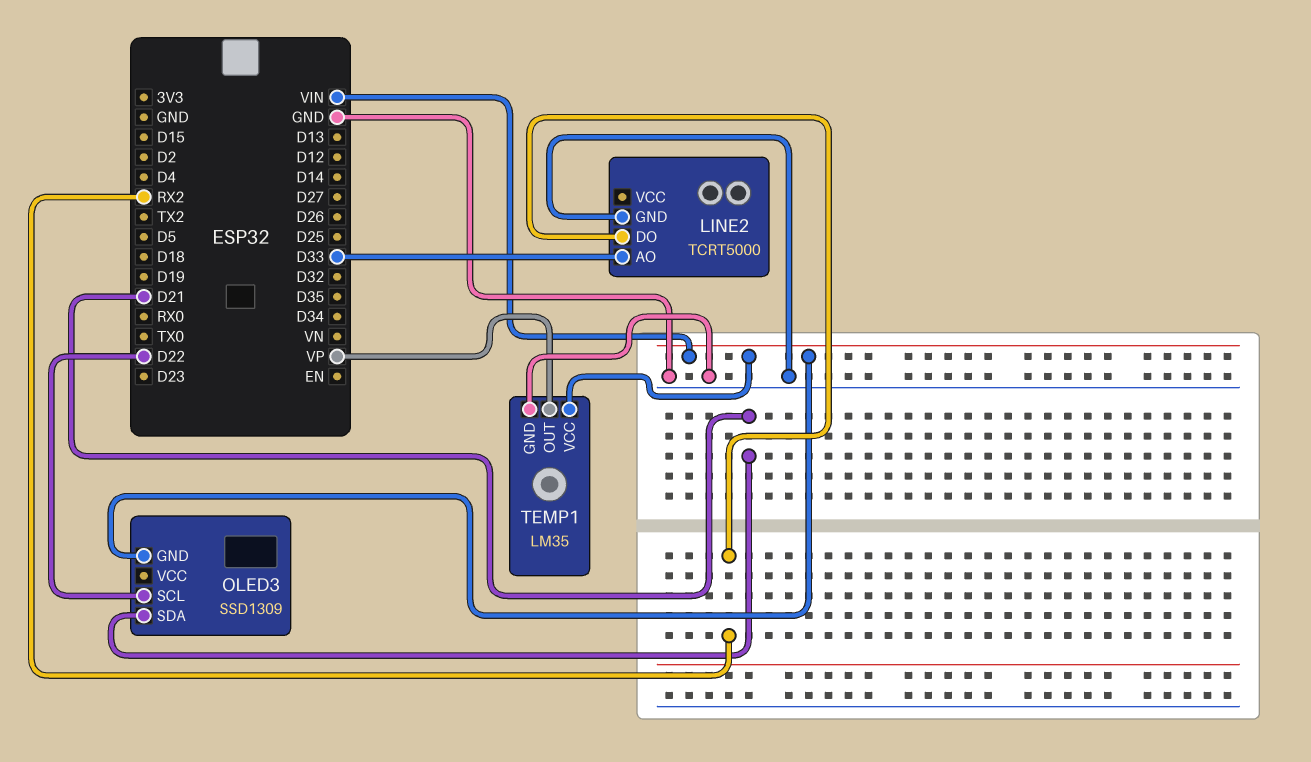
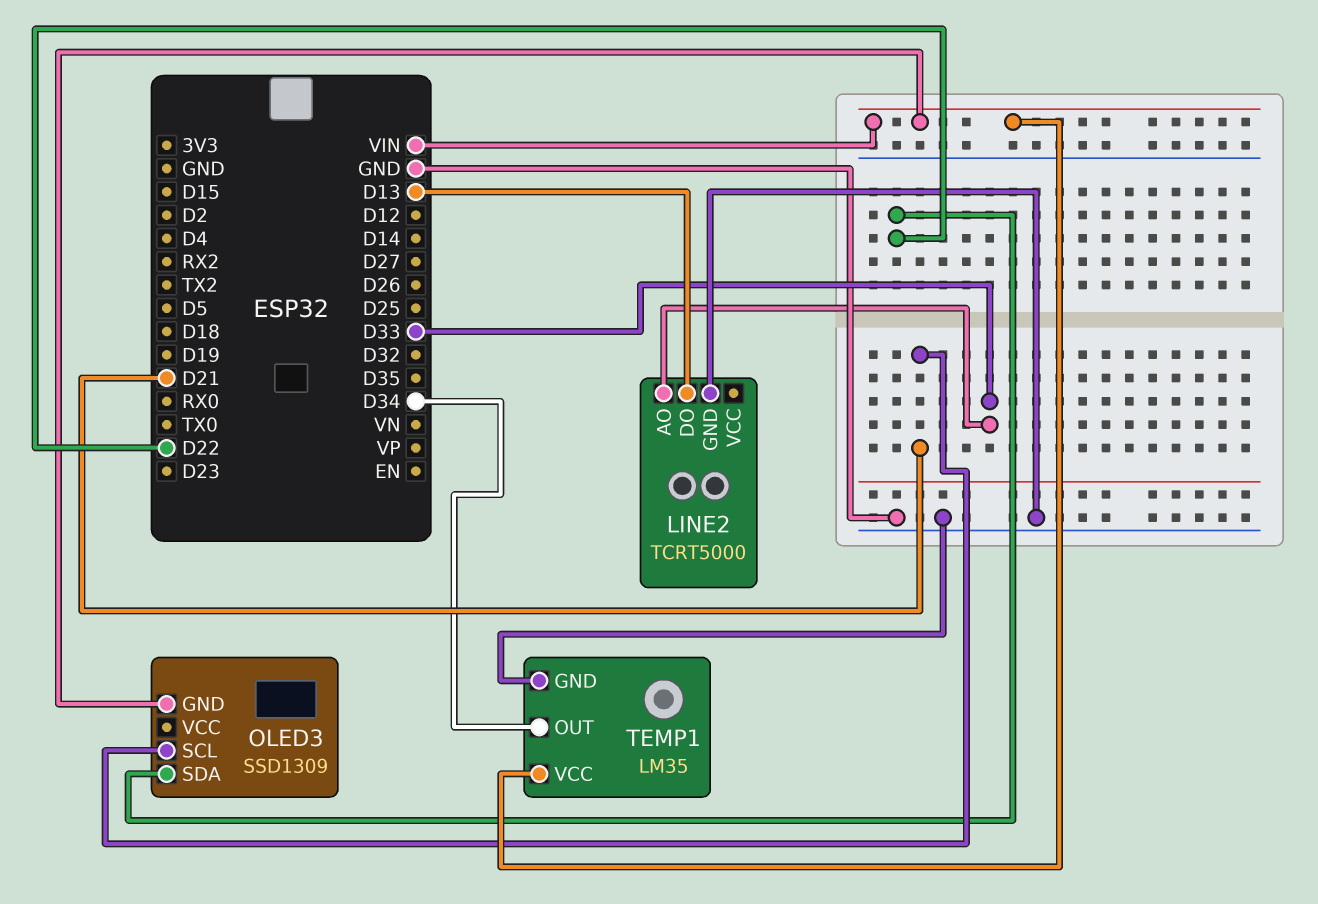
LINE2 pin DO: RX2 -> D13
OLED3 pin SCL: D22 -> D21
OLED3 pin SDA: D21 -> D22
TEMP1 pin OUT: VP -> D34

